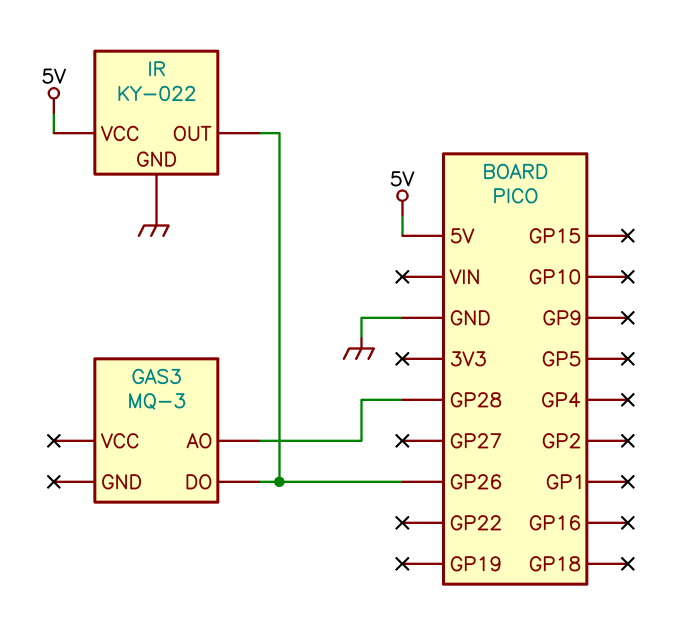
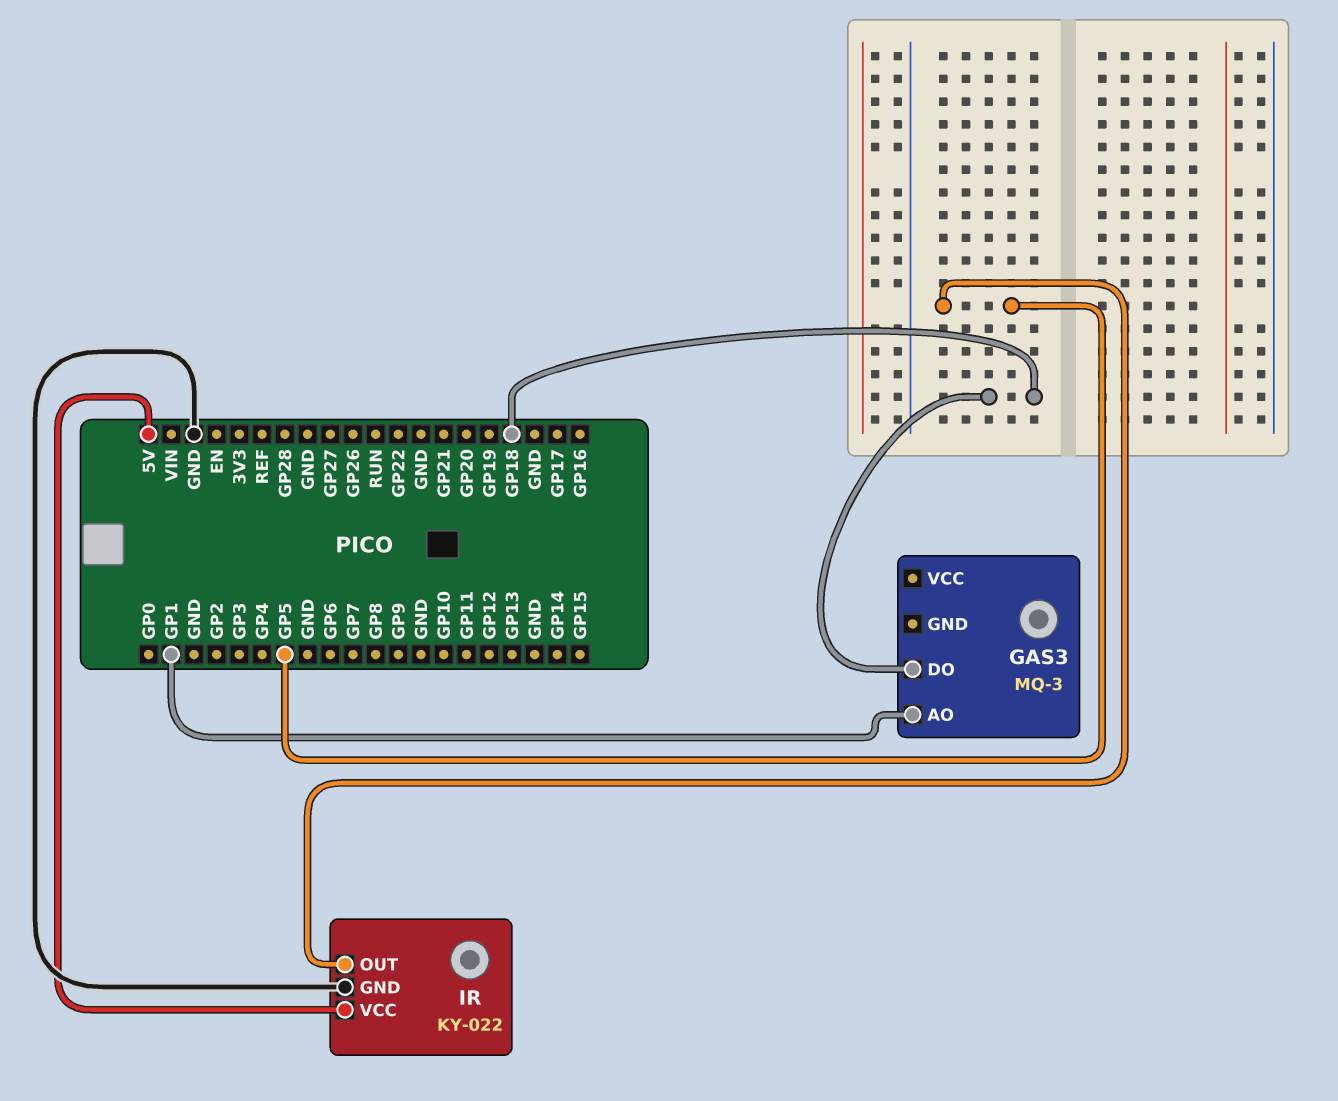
GAS3 pin AO: GP28 -> GP1
GAS3 pin DO: GP26 -> GP18
IR pin OUT: GP26 -> GP5

